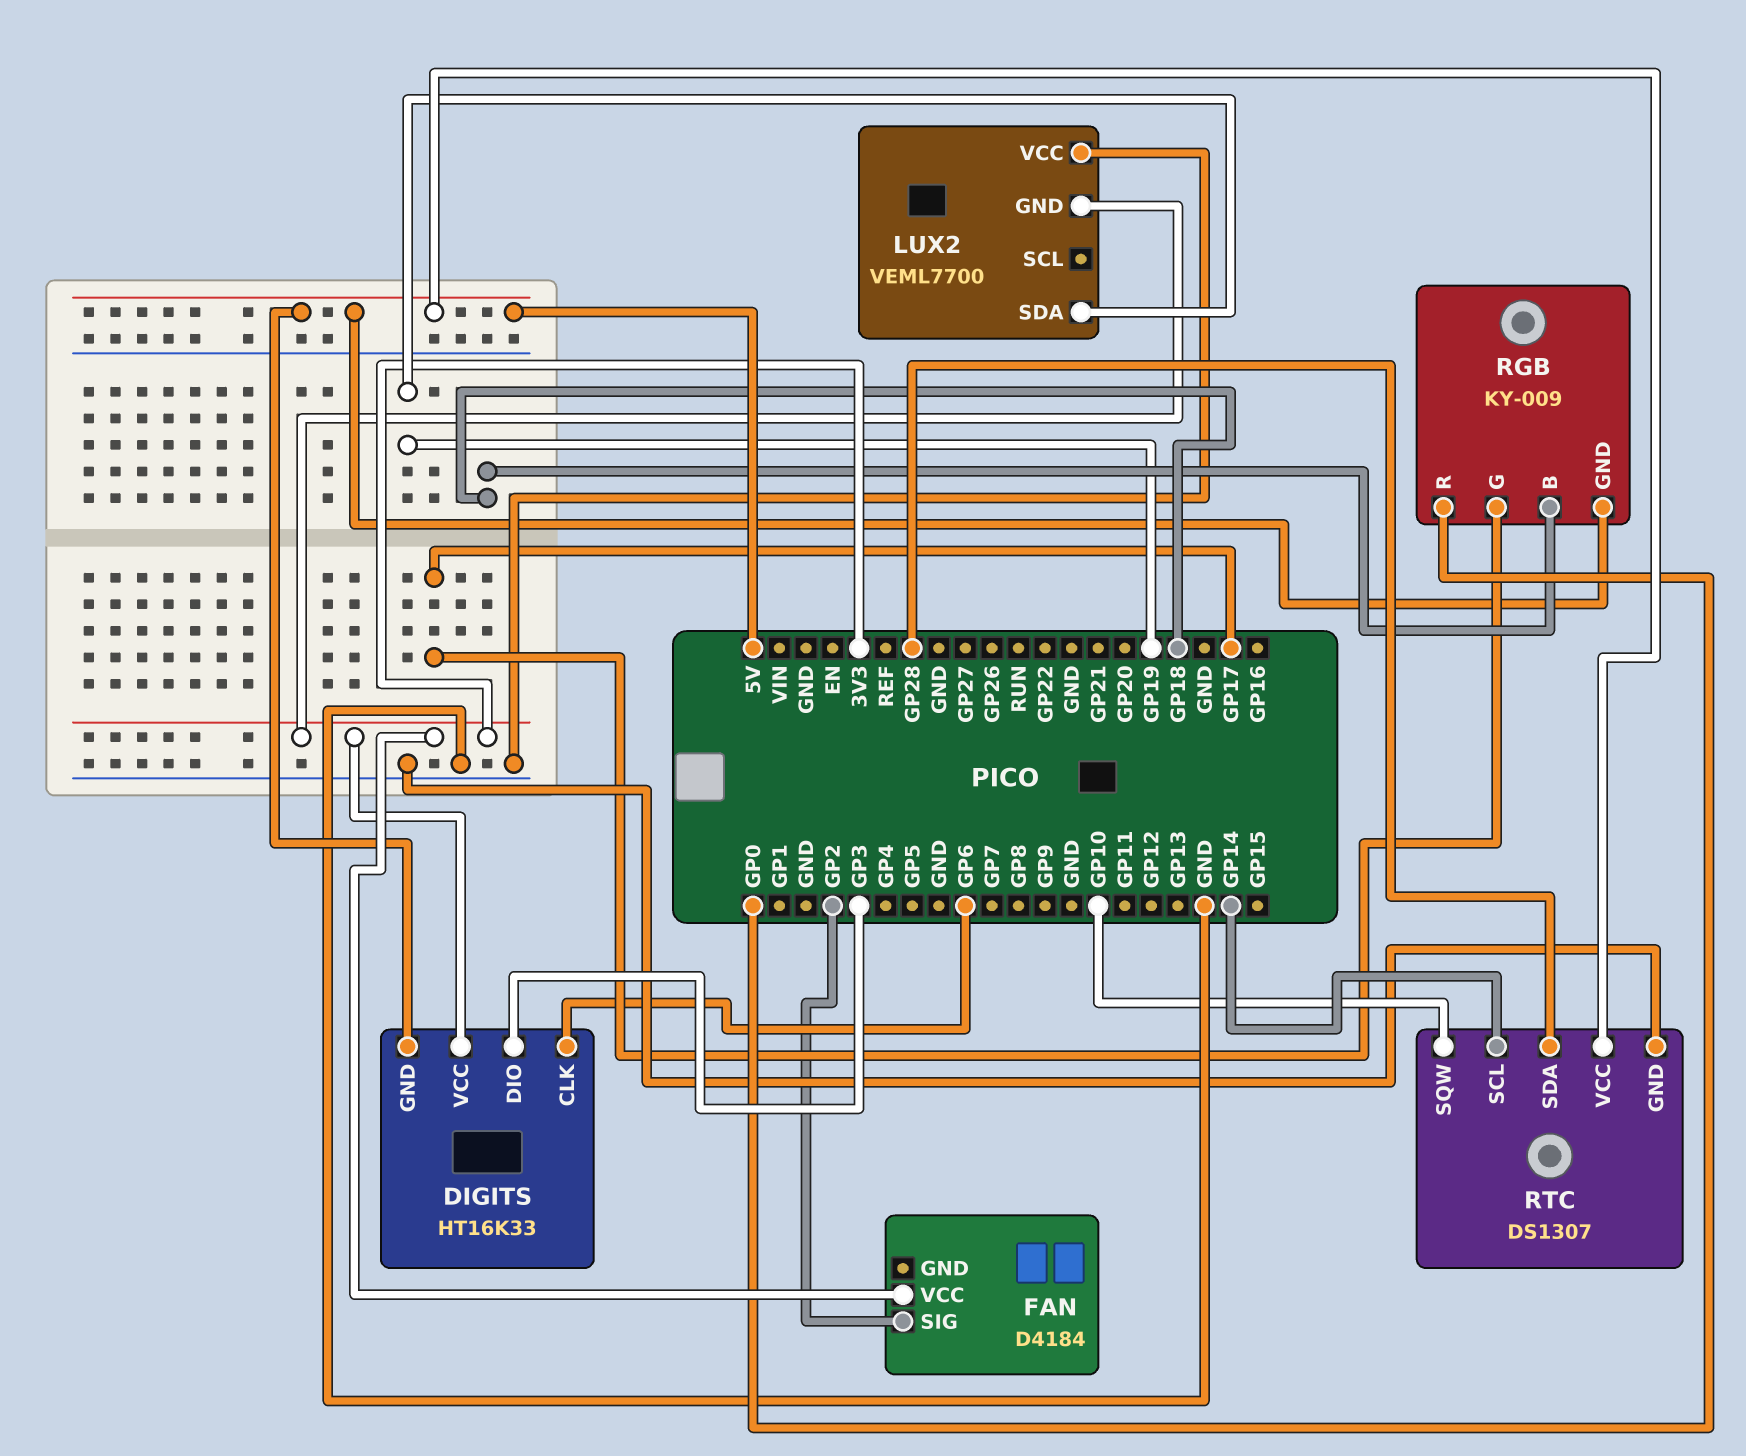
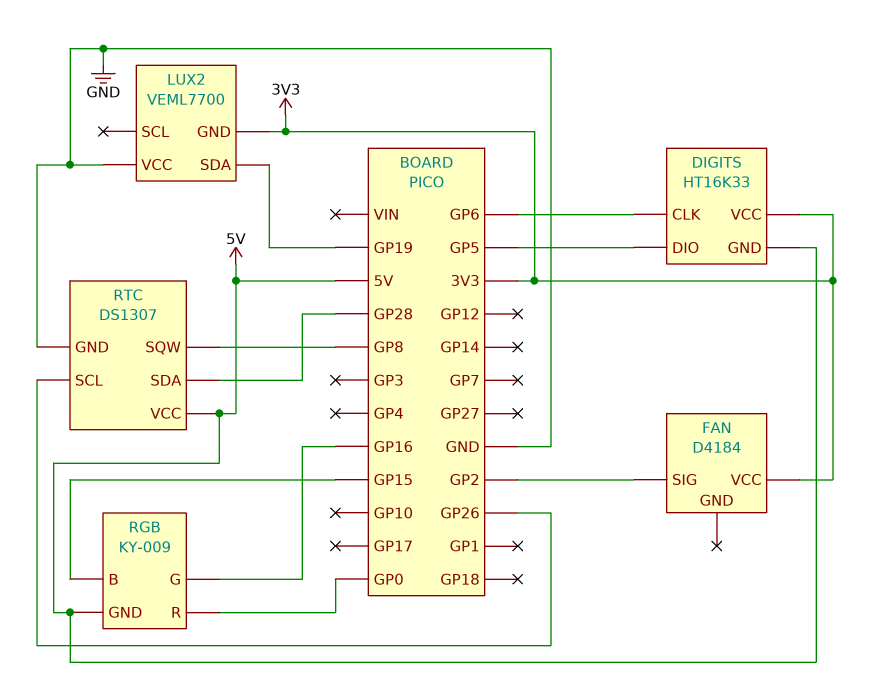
DIGITS pin DIO: GP3 -> GP5
RGB pin B: GP18 -> GP15
RGB pin G: GP17 -> GP16
RTC pin SCL: GP14 -> GP26
RTC pin SQW: GP10 -> GP8

